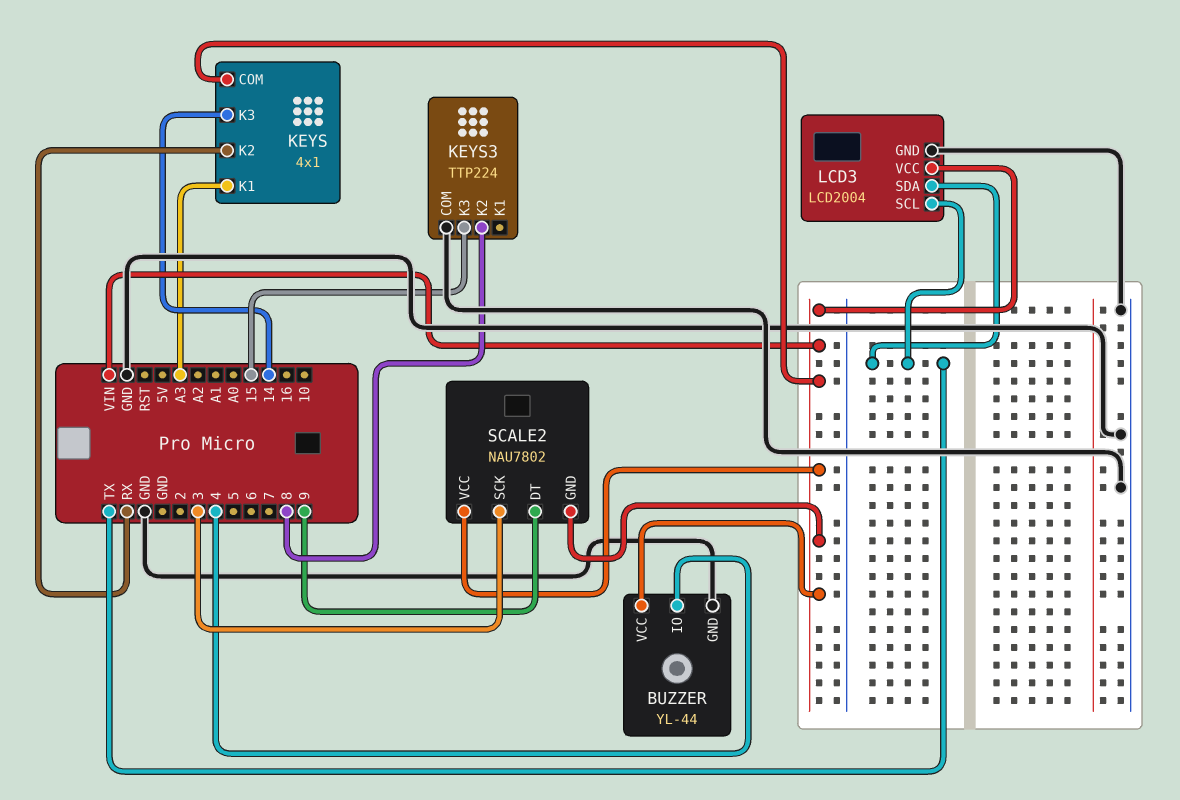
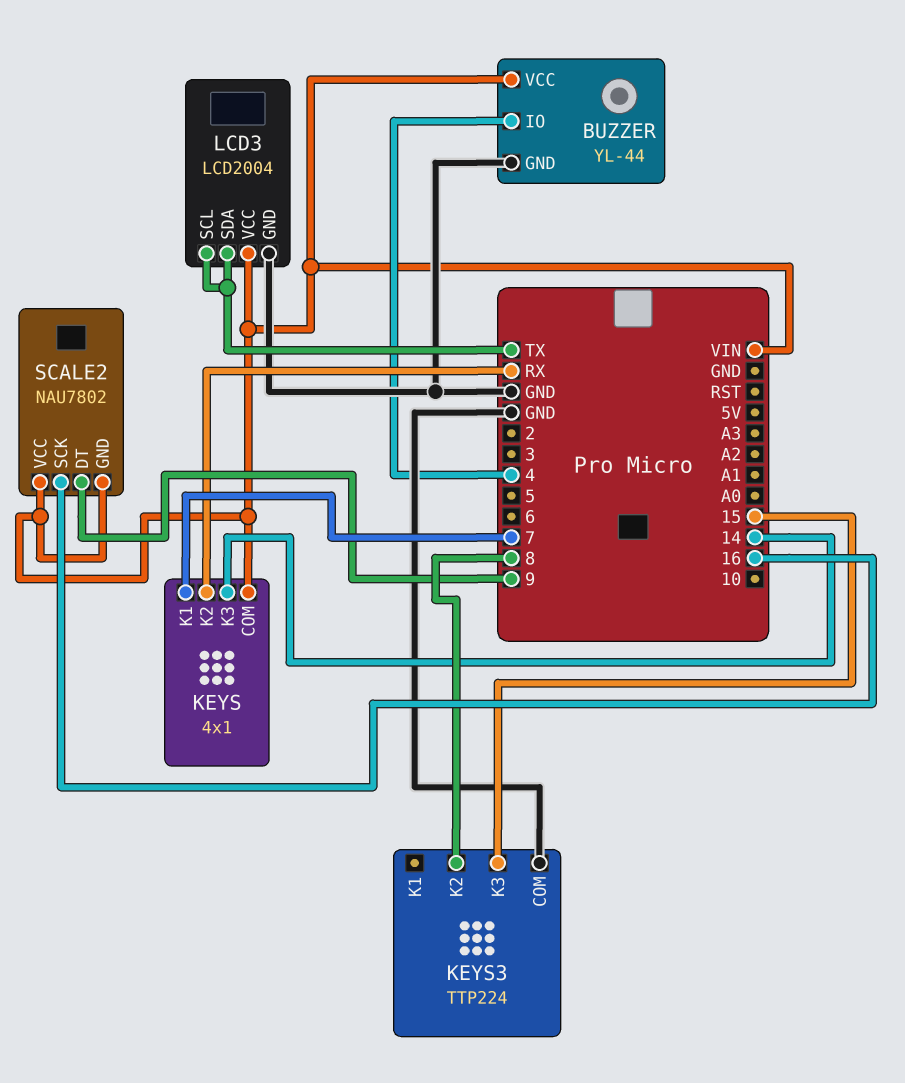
KEYS pin K1: A3 -> 7
SCALE2 pin SCK: 3 -> 16

